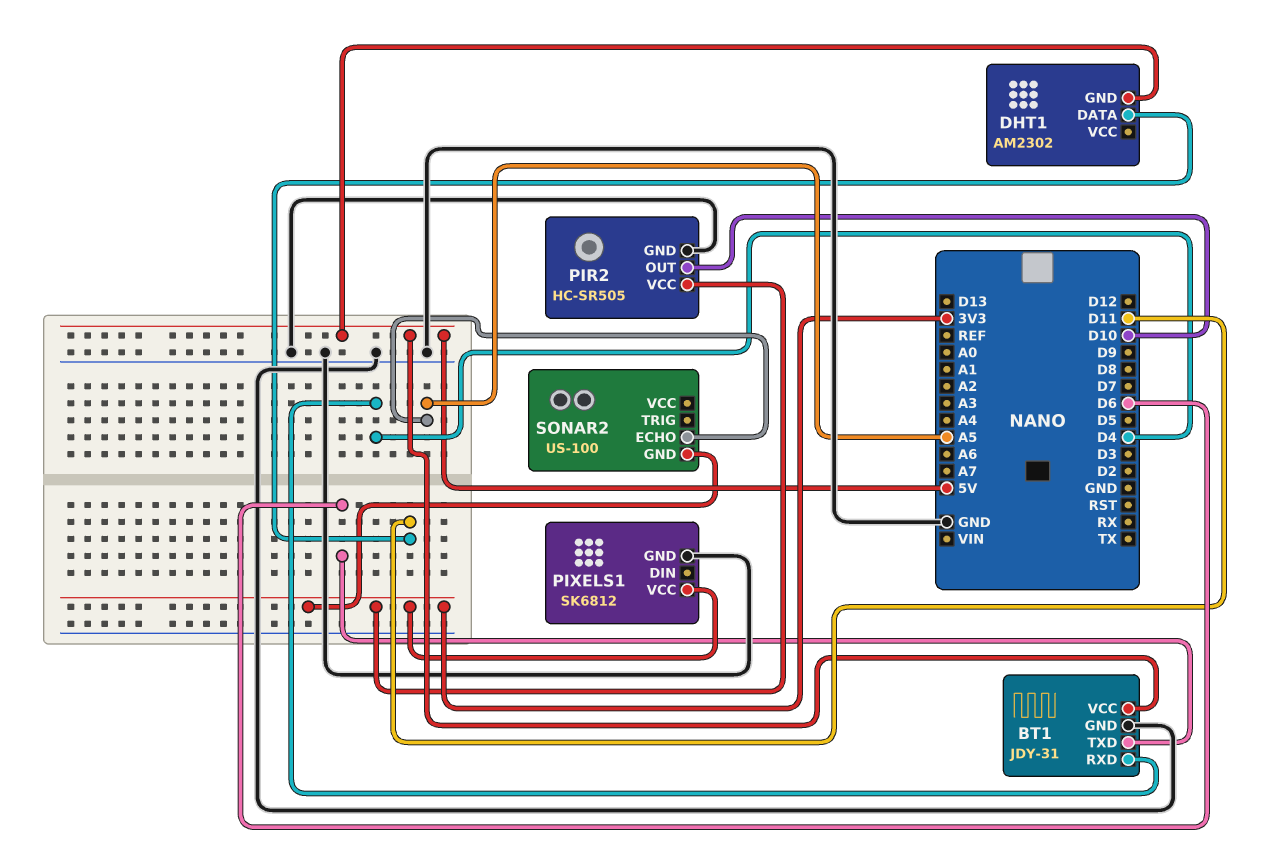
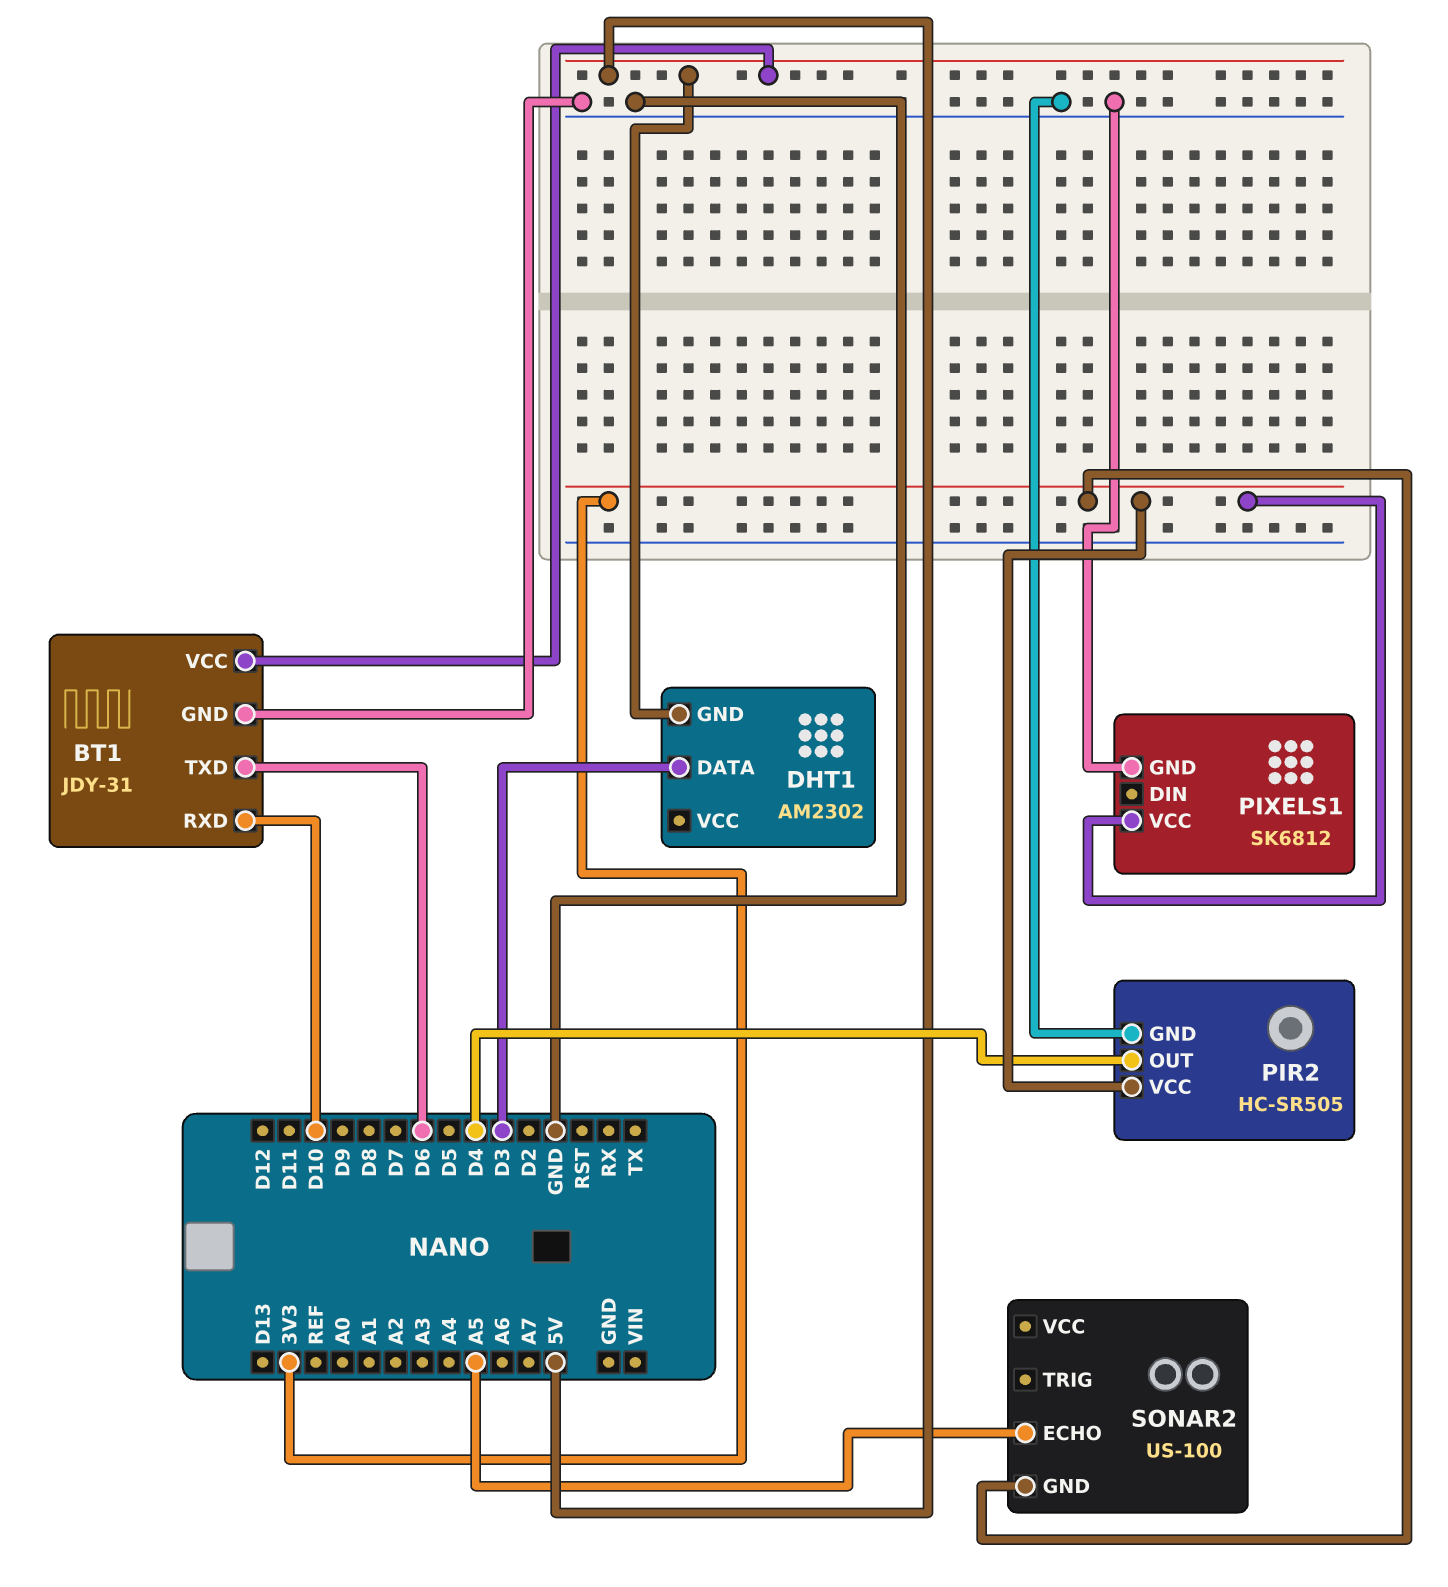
BT1 pin RXD: D4 -> D10
DHT1 pin DATA: D11 -> D3
PIR2 pin OUT: D10 -> D4

